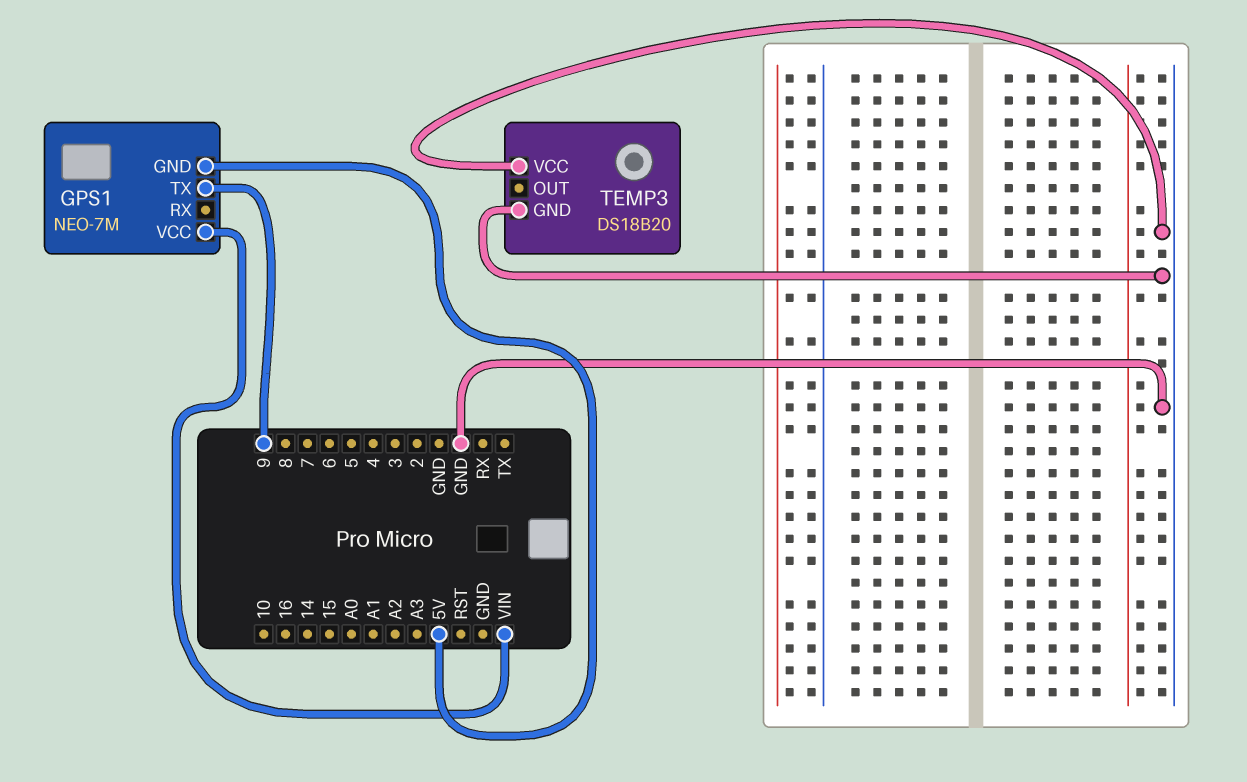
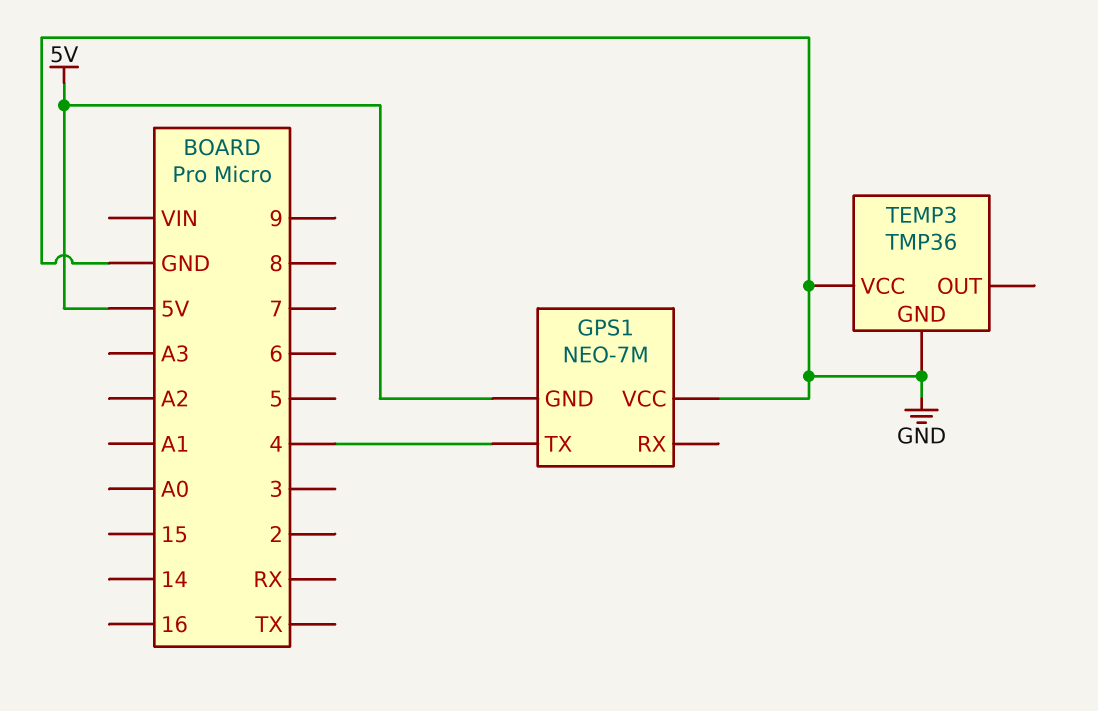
GPS1 pin TX: 9 -> 4
GPS1 pin VCC: VIN -> GND
TEMP3: DS18B20 -> TMP36

